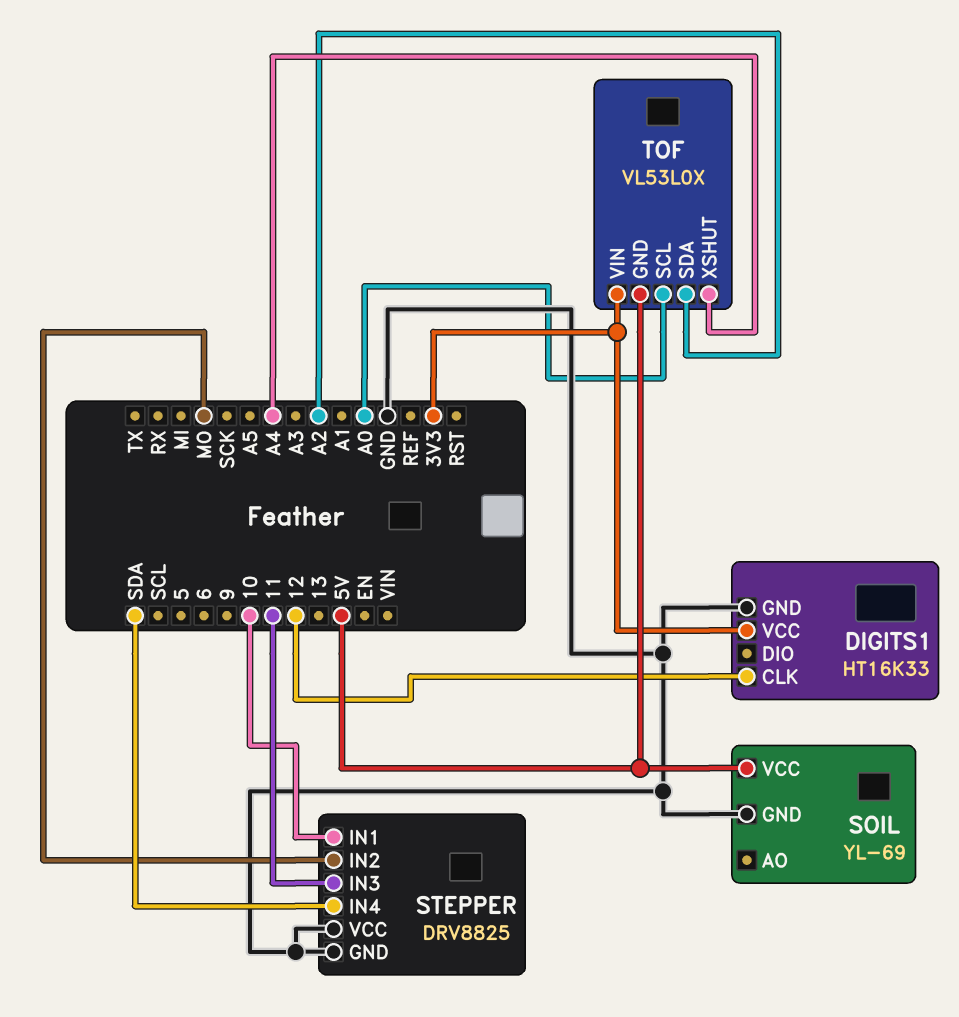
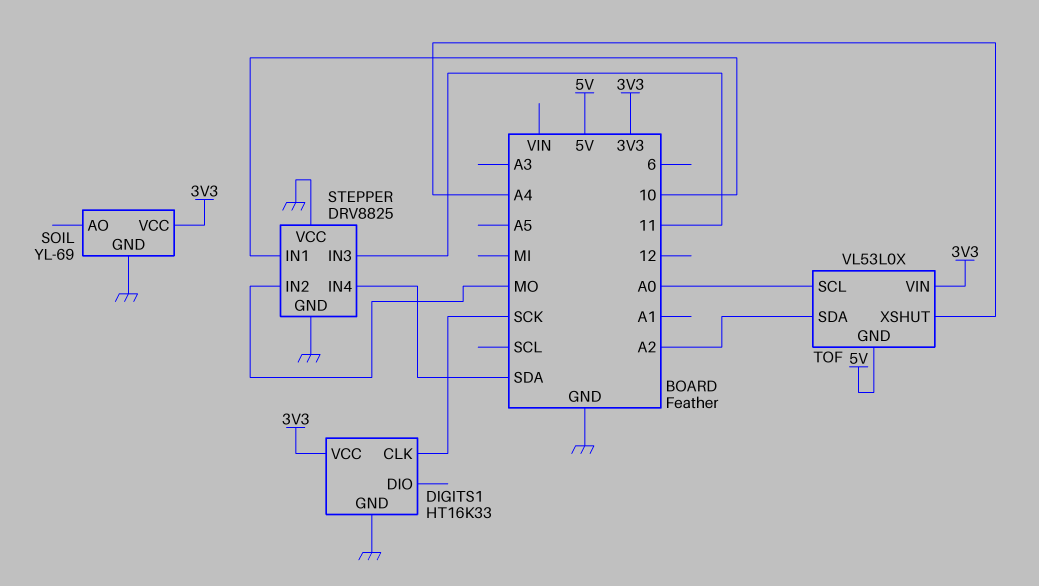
DIGITS1 pin CLK: 12 -> SCK
SOIL pin VCC: 5V -> 3V3

